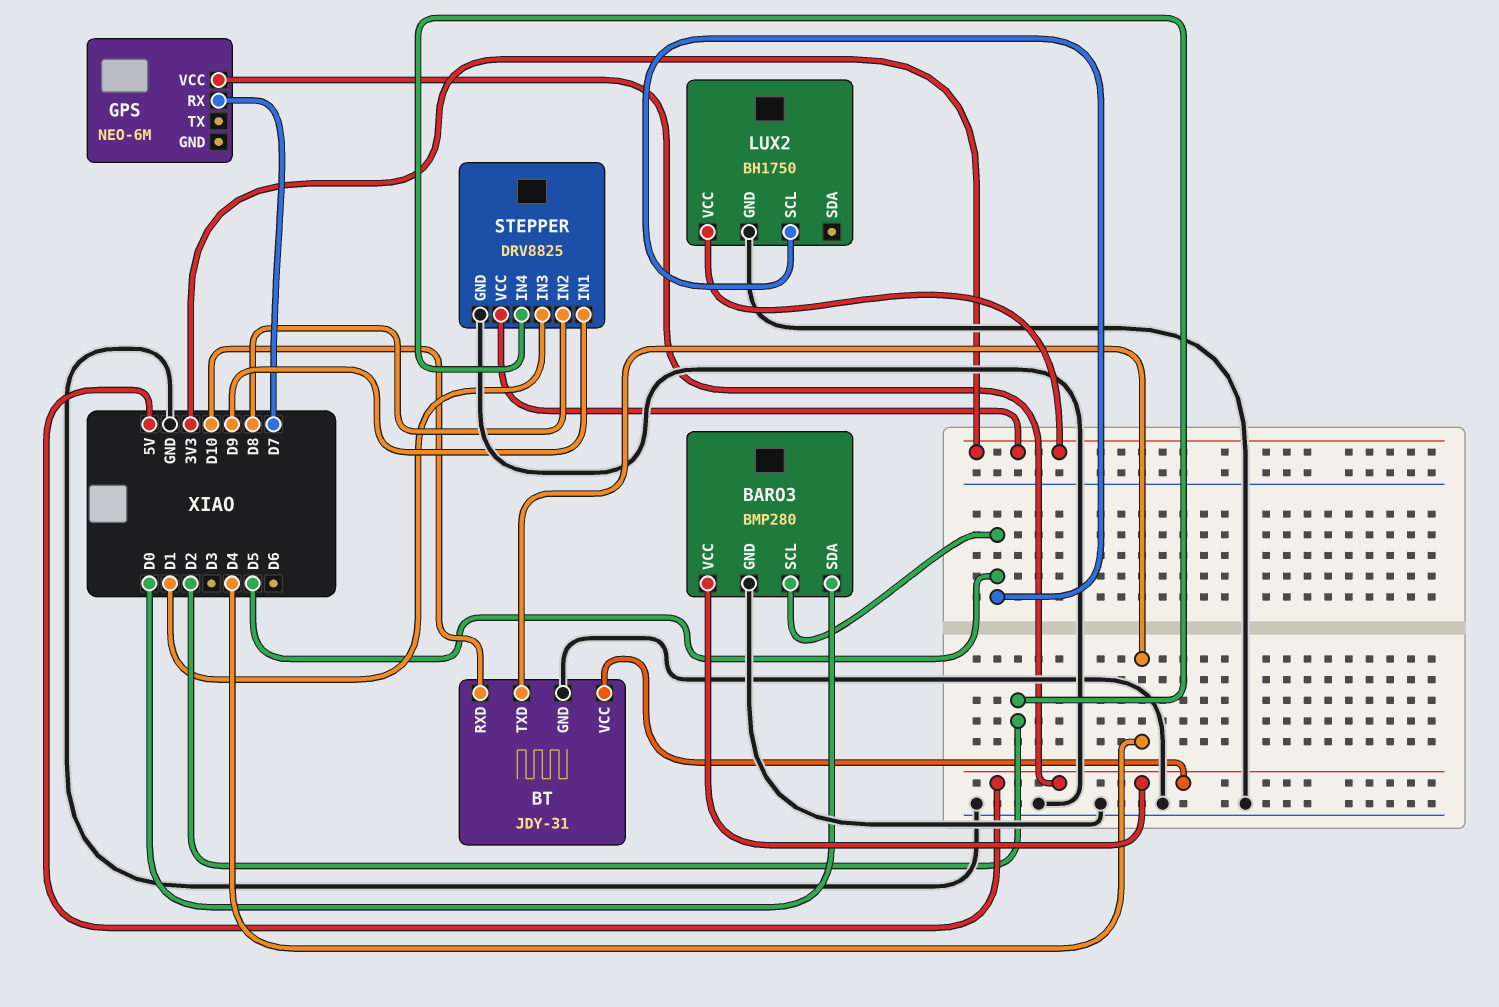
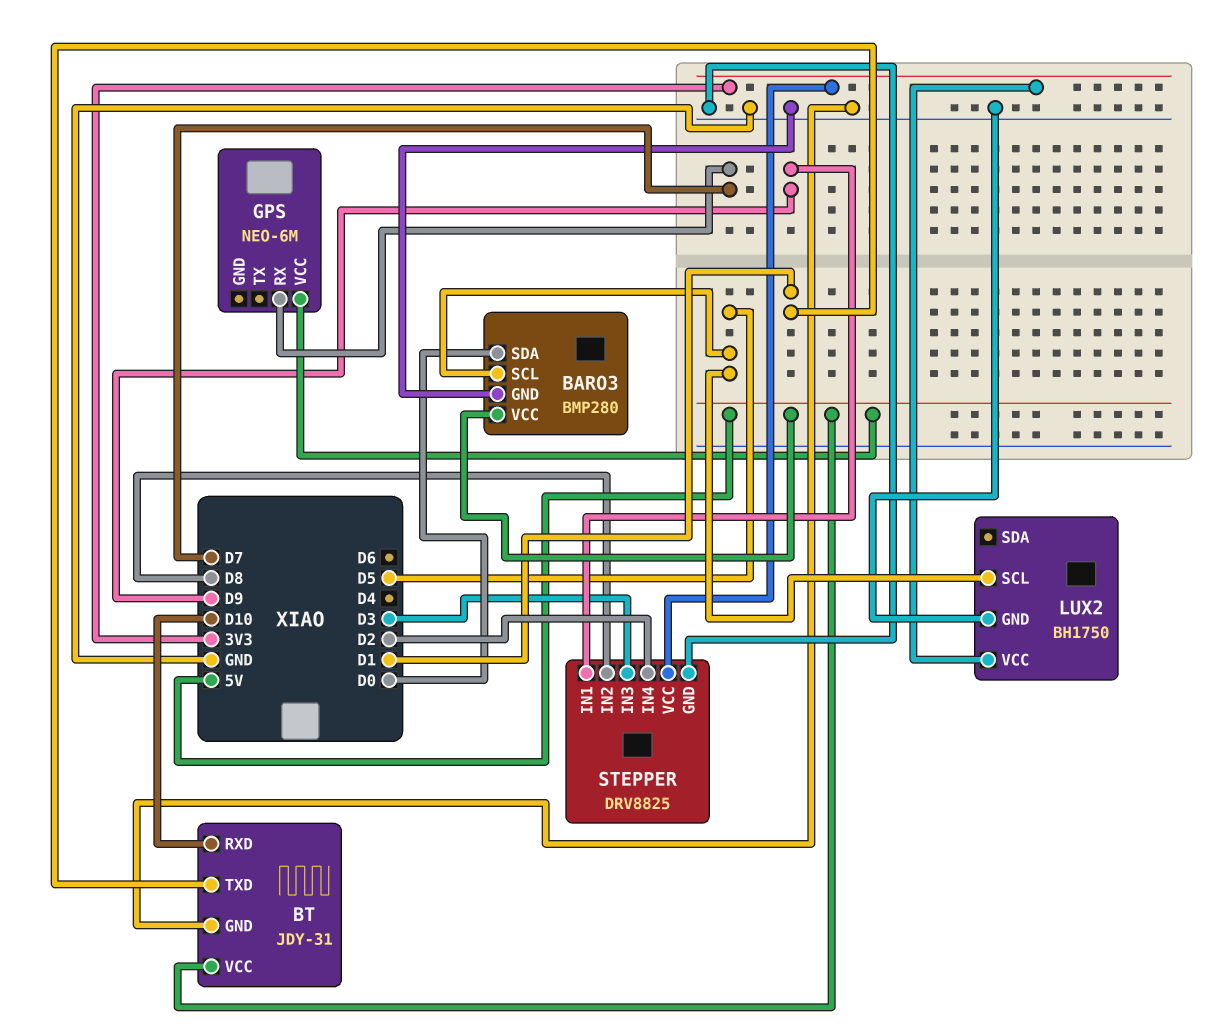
BT pin TXD: D4 -> D1
STEPPER pin IN3: D1 -> D3

